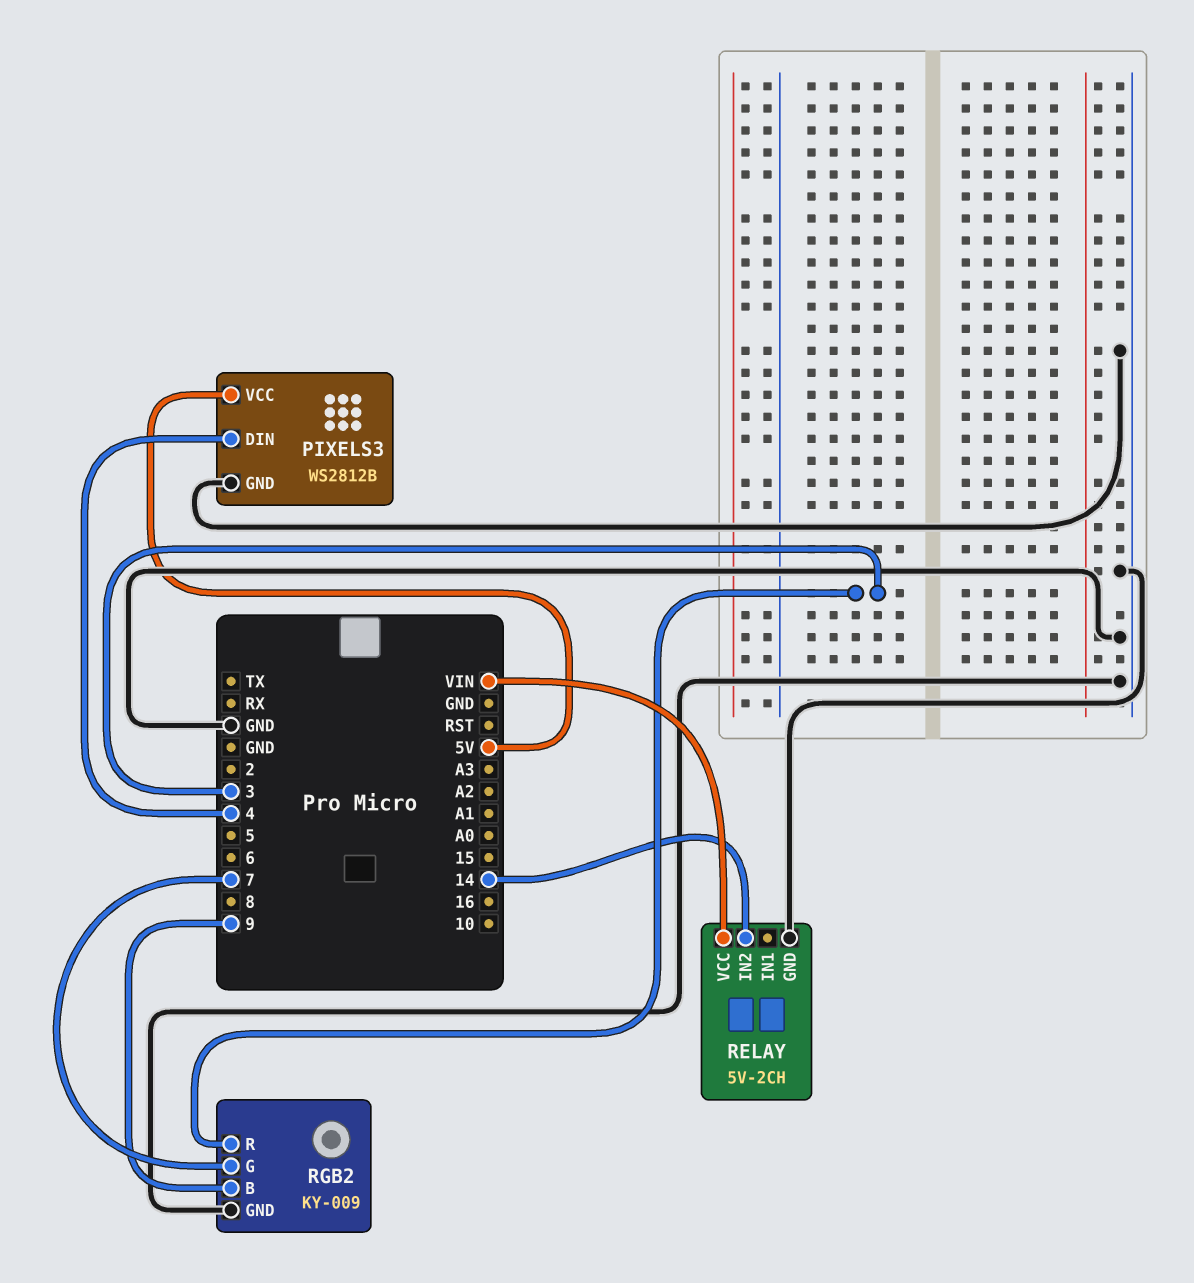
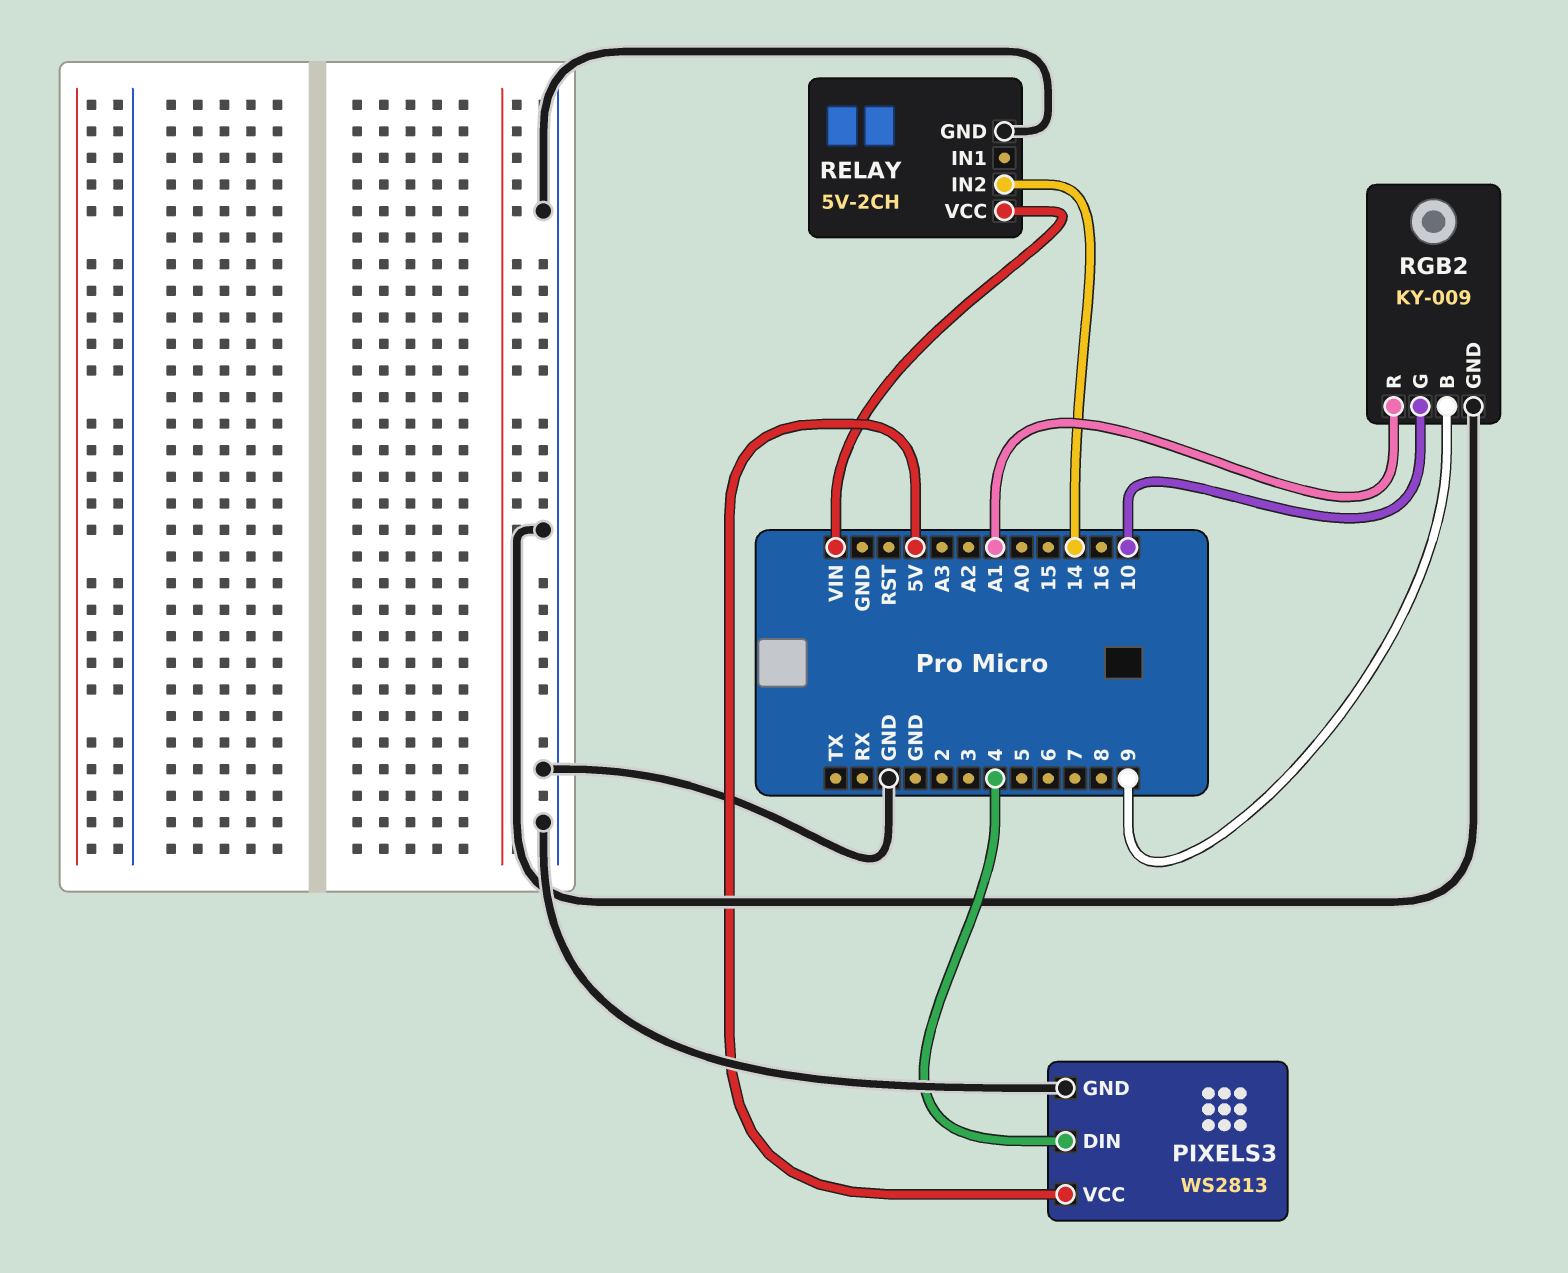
PIXELS3: WS2812B -> WS2813
RGB2 pin G: 7 -> 10
RGB2 pin R: 3 -> A1

